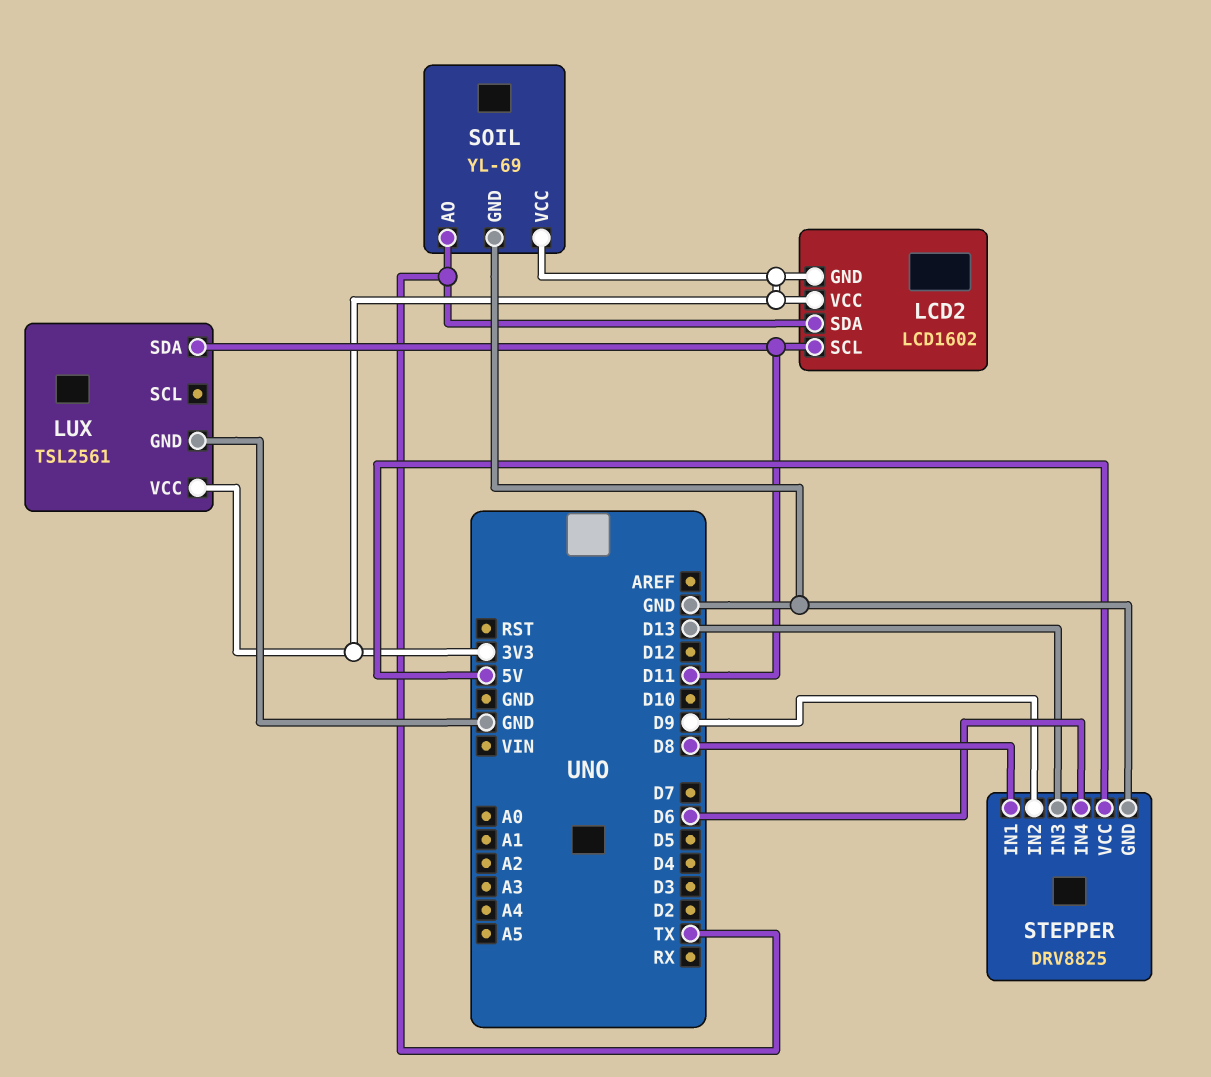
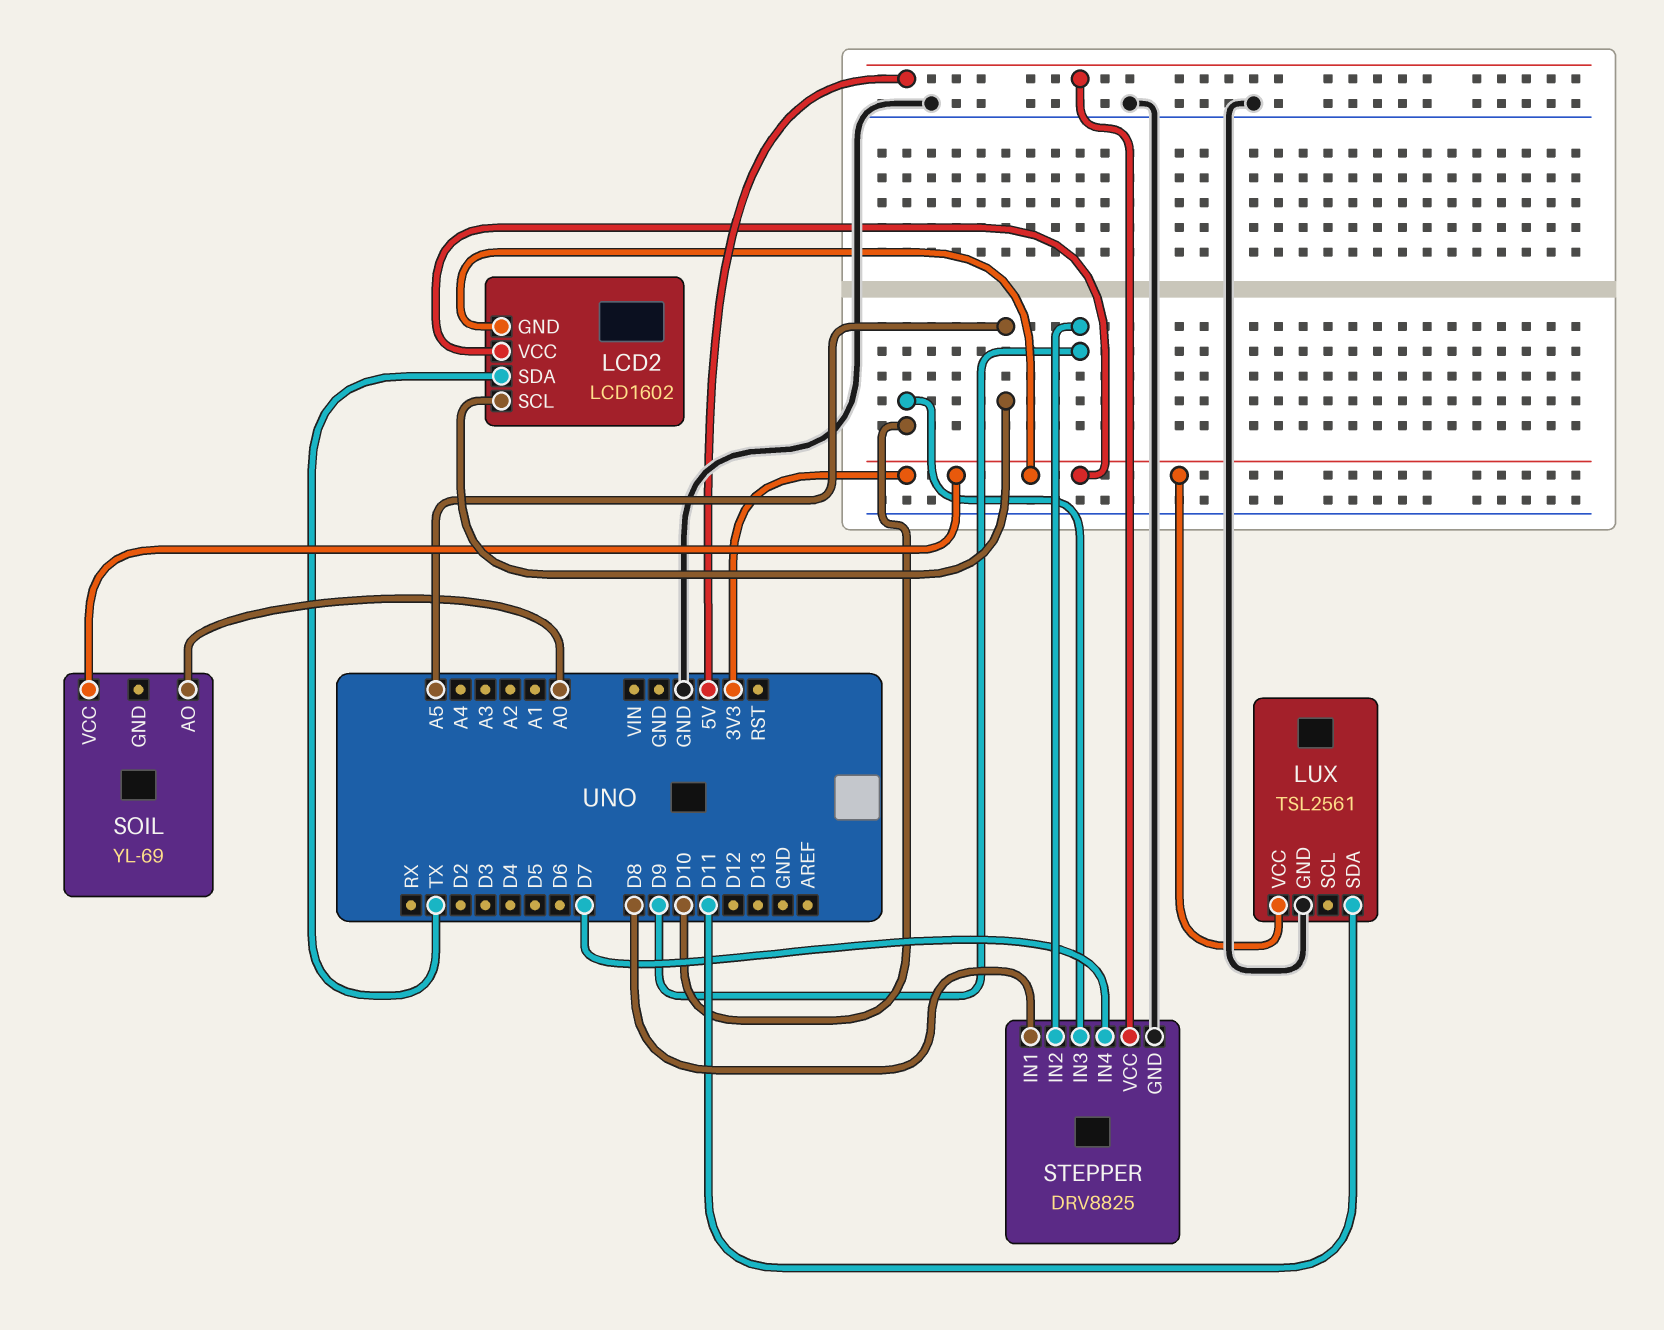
LCD2 pin SCL: D11 -> A5
SOIL pin AO: TX -> A0
SOIL pin GND: GND -> none
STEPPER pin IN3: D13 -> D10
STEPPER pin IN4: D6 -> D7

